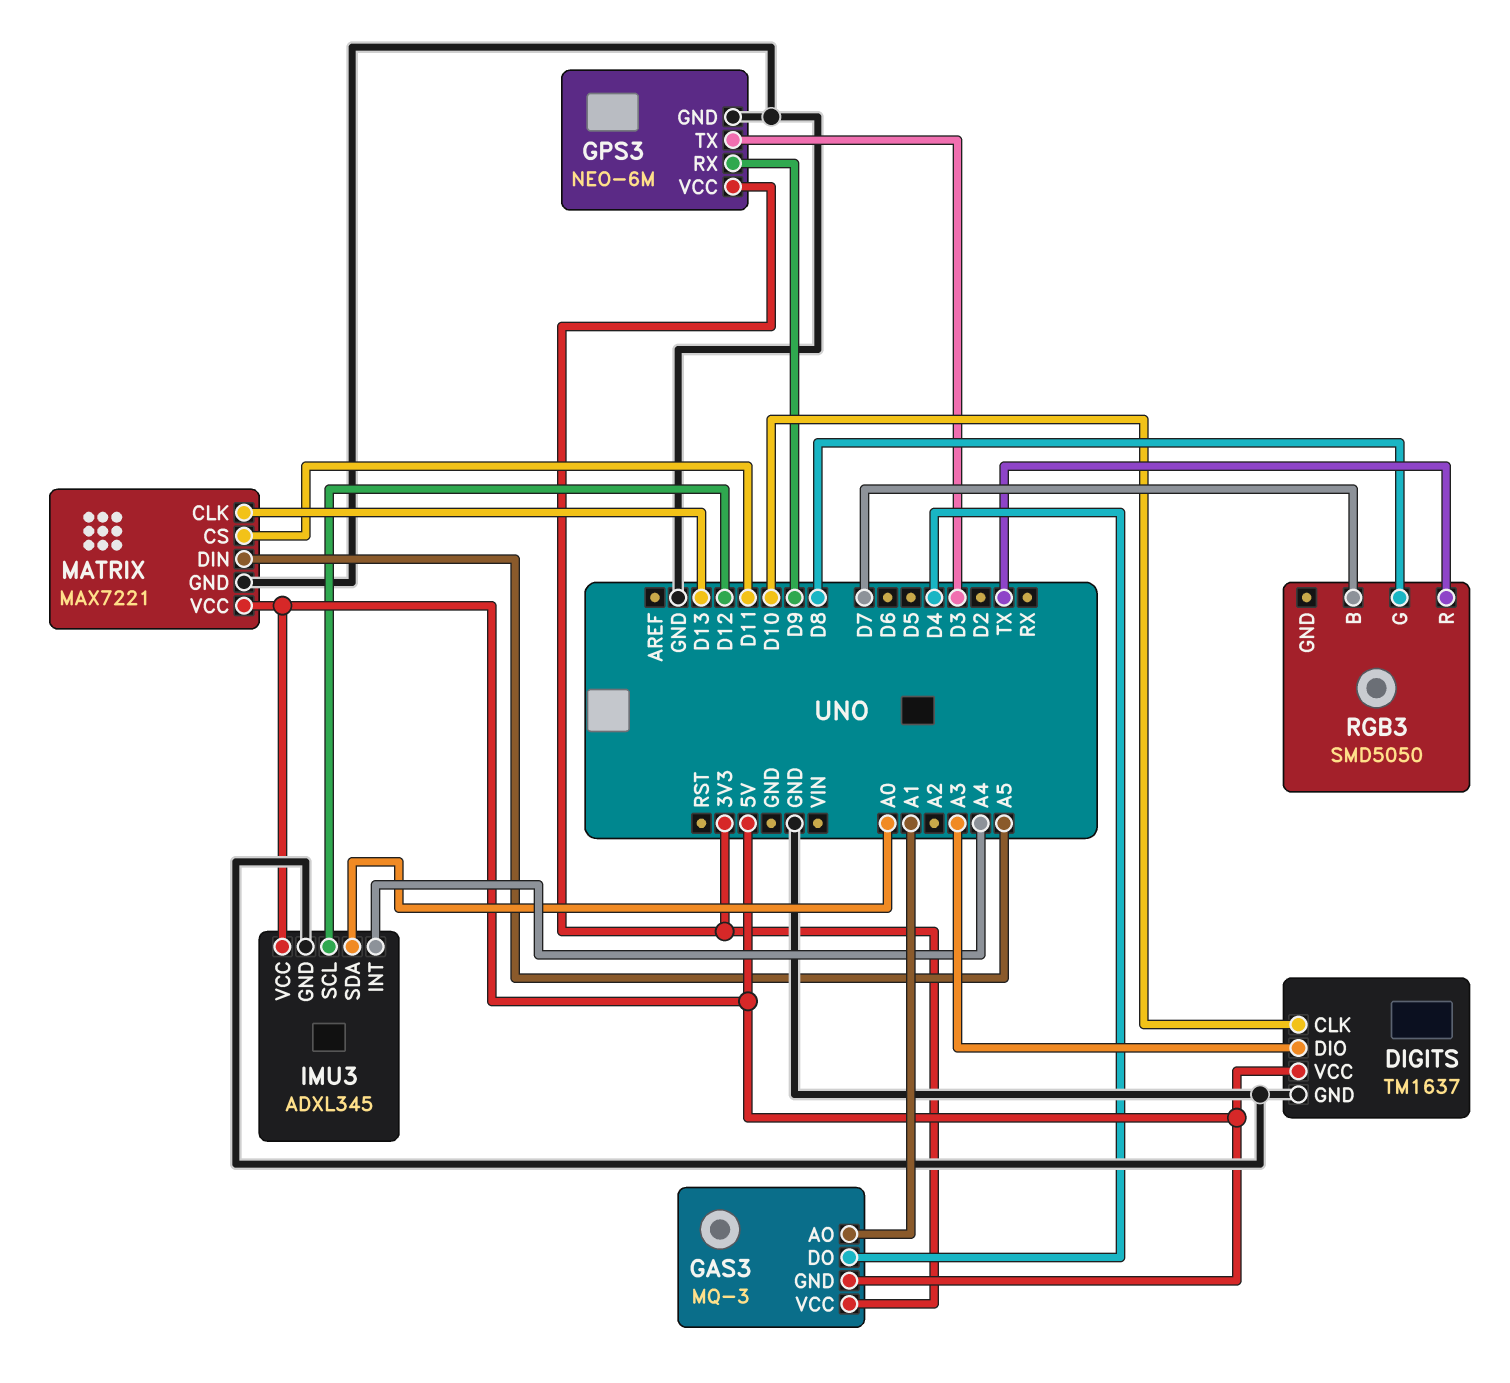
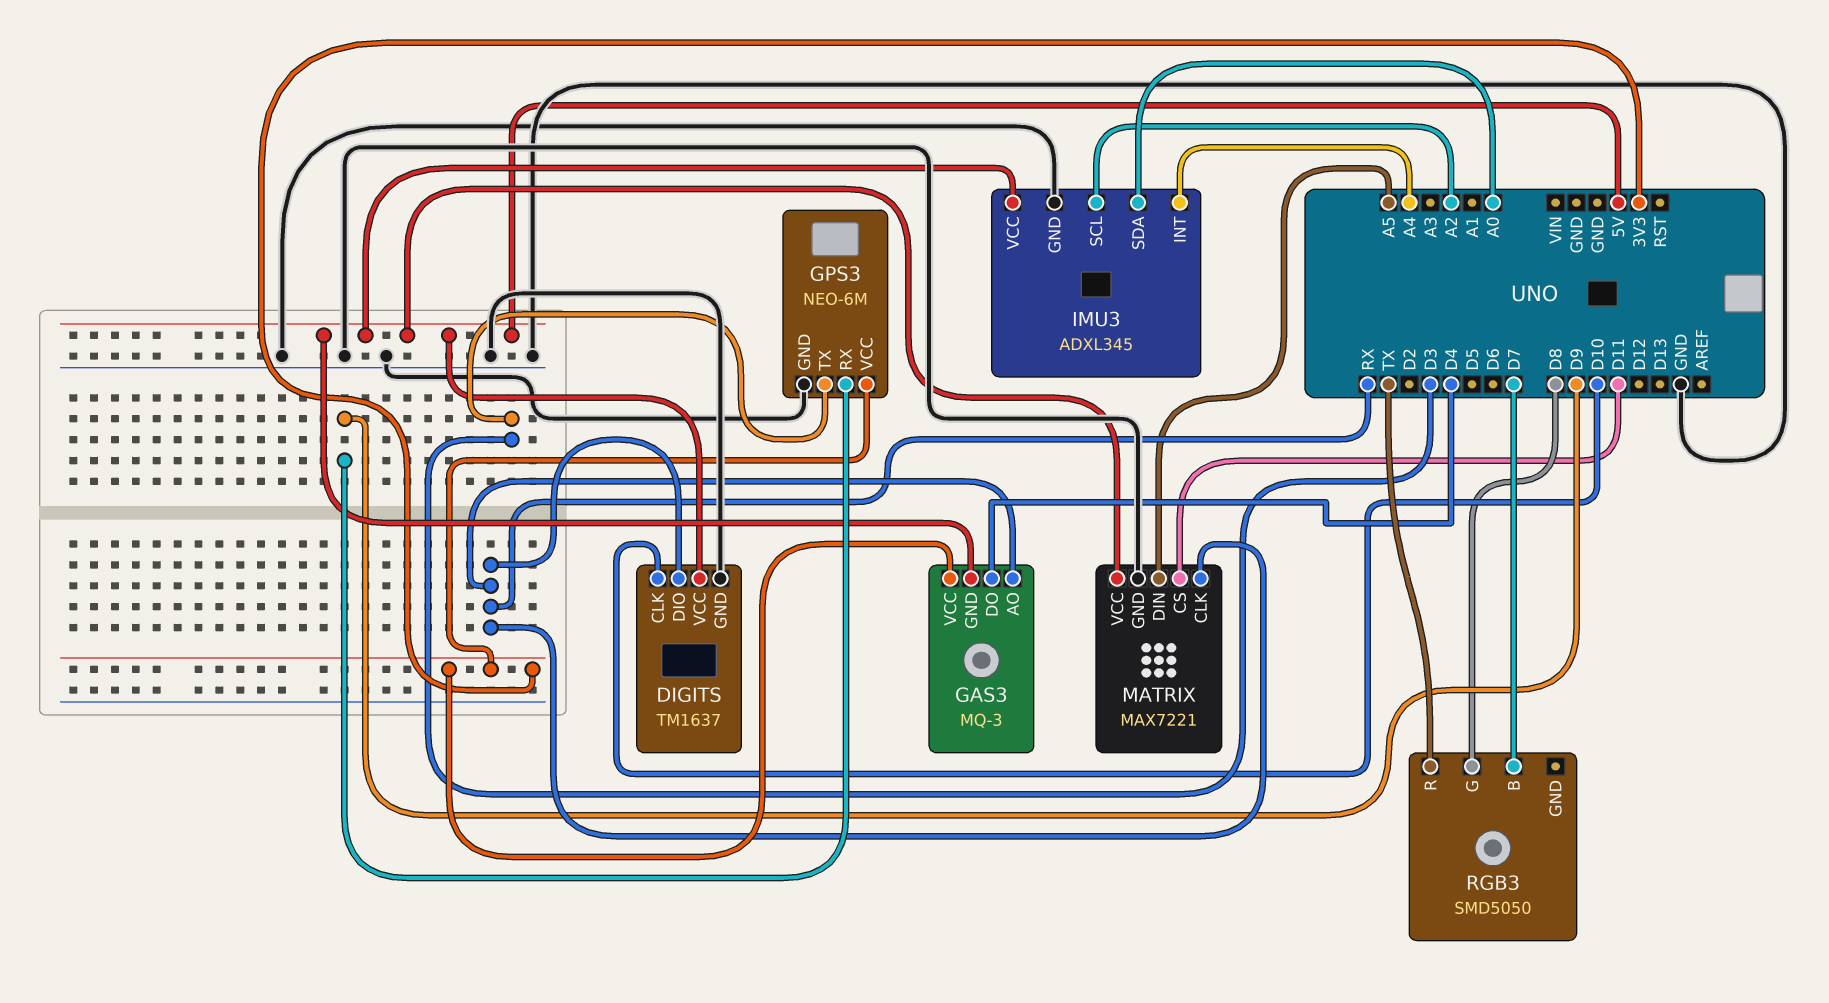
DIGITS pin DIO: A3 -> RX
GAS3 pin AO: A1 -> RX
IMU3 pin SCL: D12 -> A2
MATRIX pin CLK: D13 -> RX

